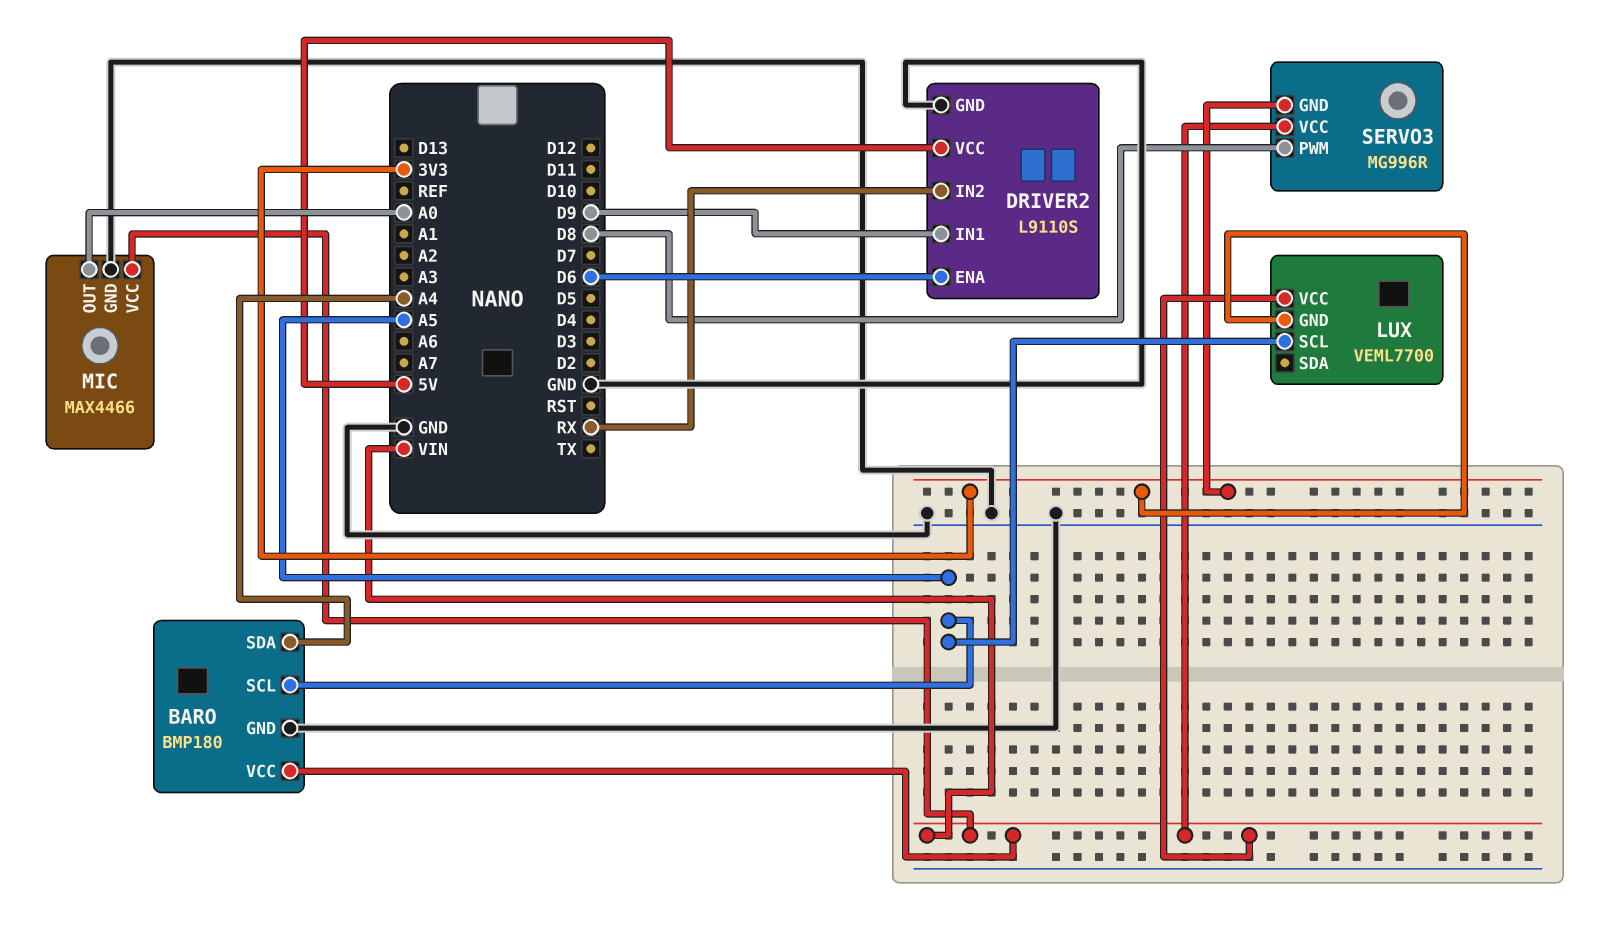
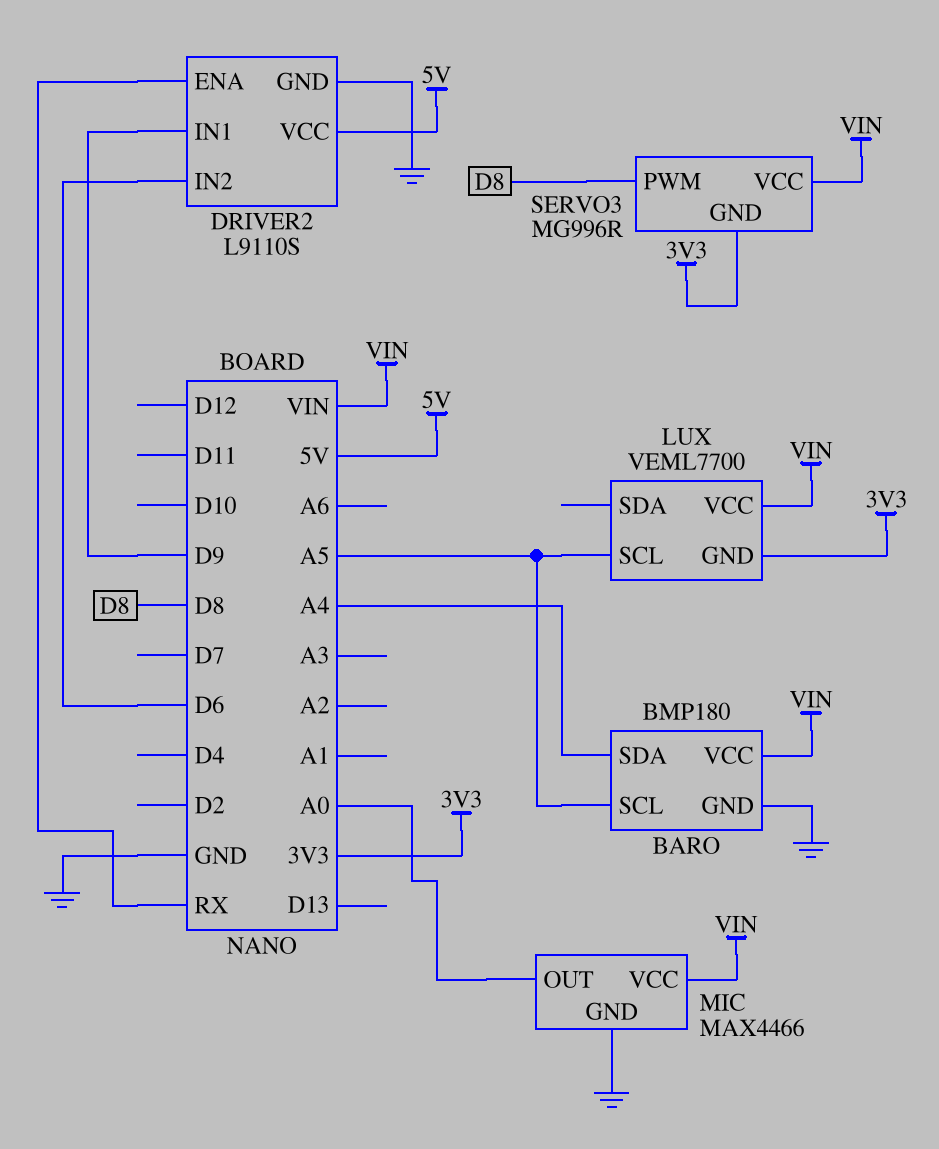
DRIVER2 pin ENA: D6 -> RX
DRIVER2 pin IN2: RX -> D6

